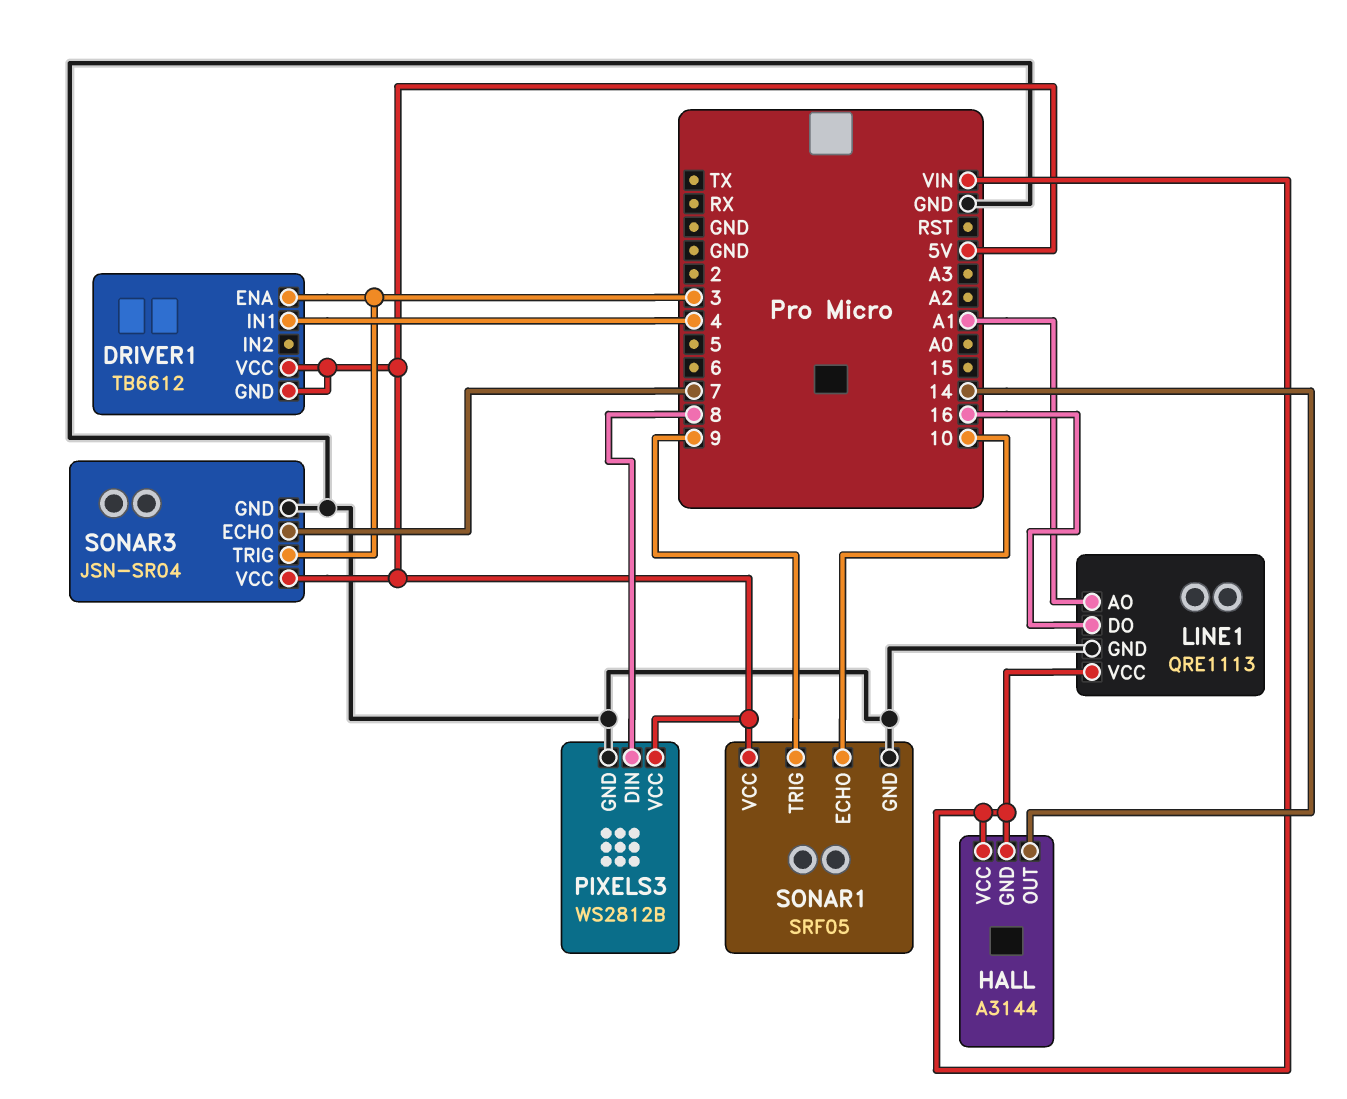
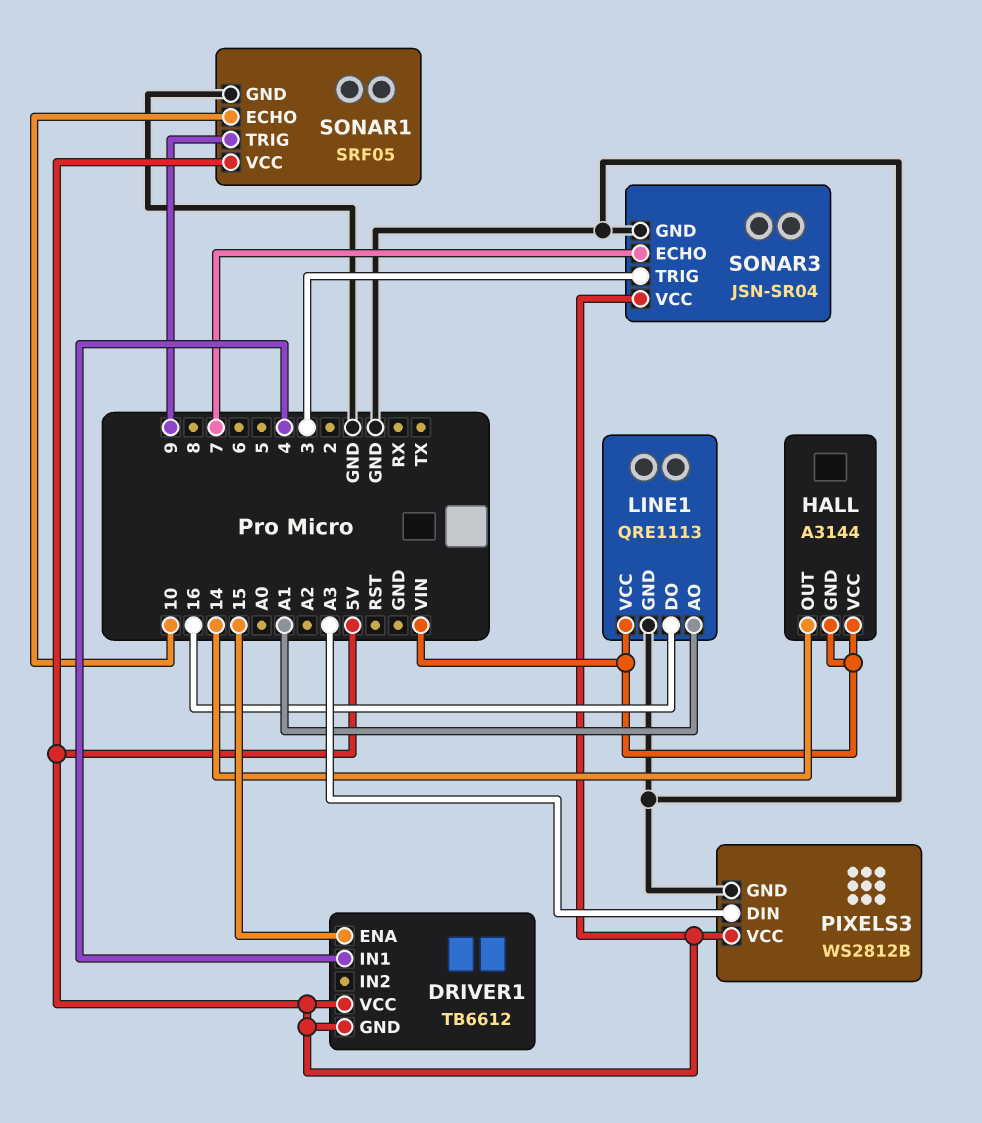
DRIVER1 pin ENA: 3 -> 15
PIXELS3 pin DIN: 8 -> A3

